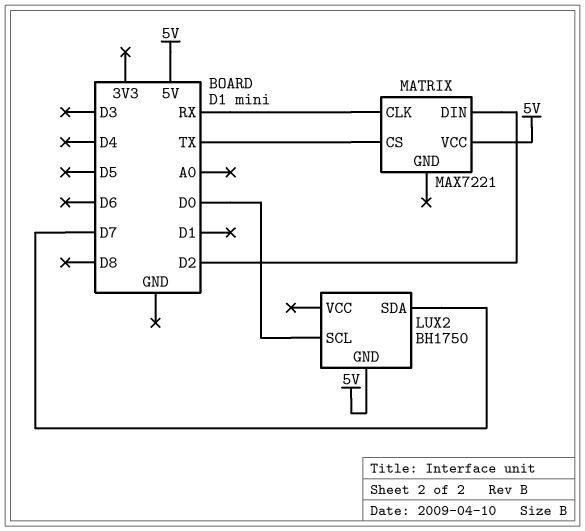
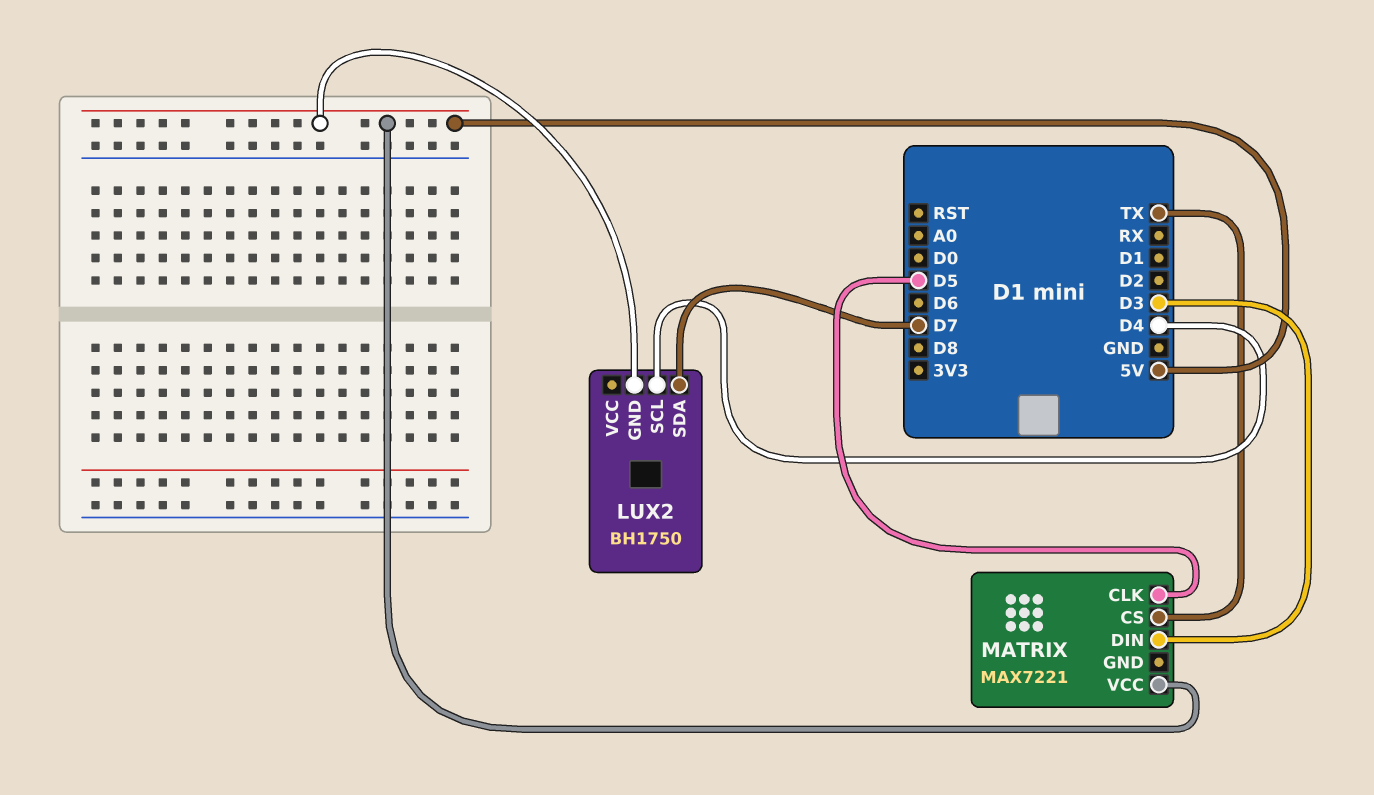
LUX2 pin SCL: D0 -> D4
MATRIX pin CLK: RX -> D5
MATRIX pin DIN: D2 -> D3

